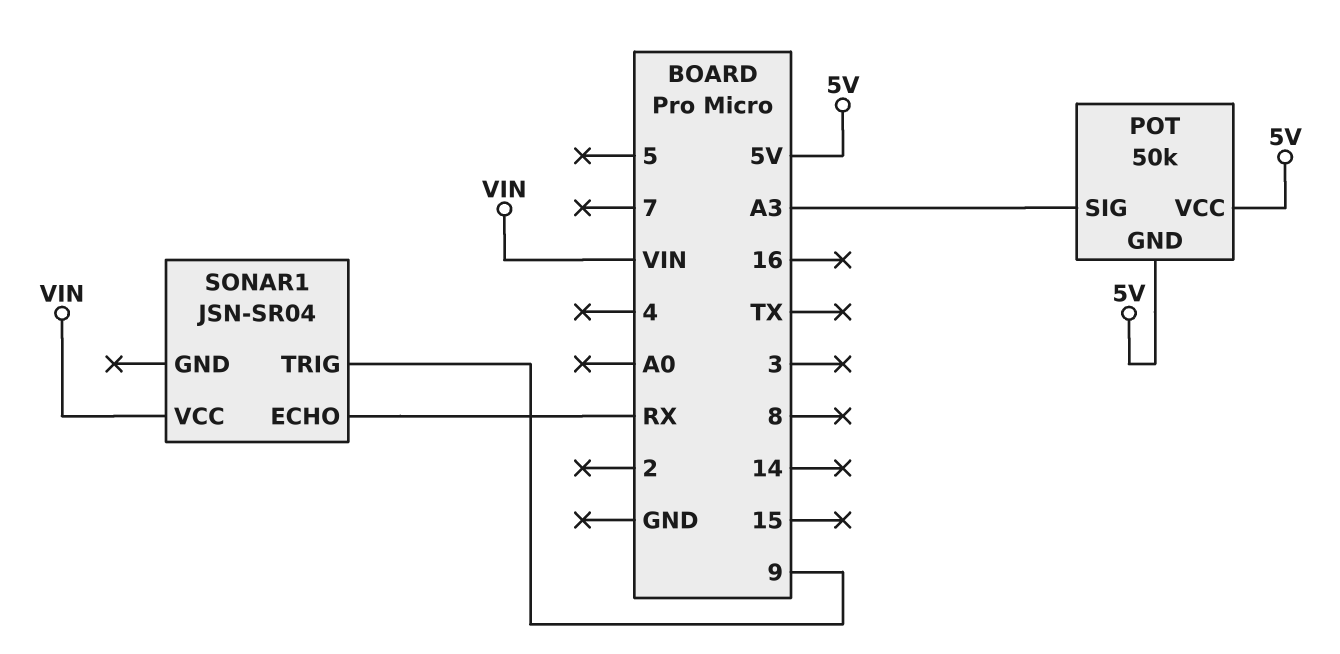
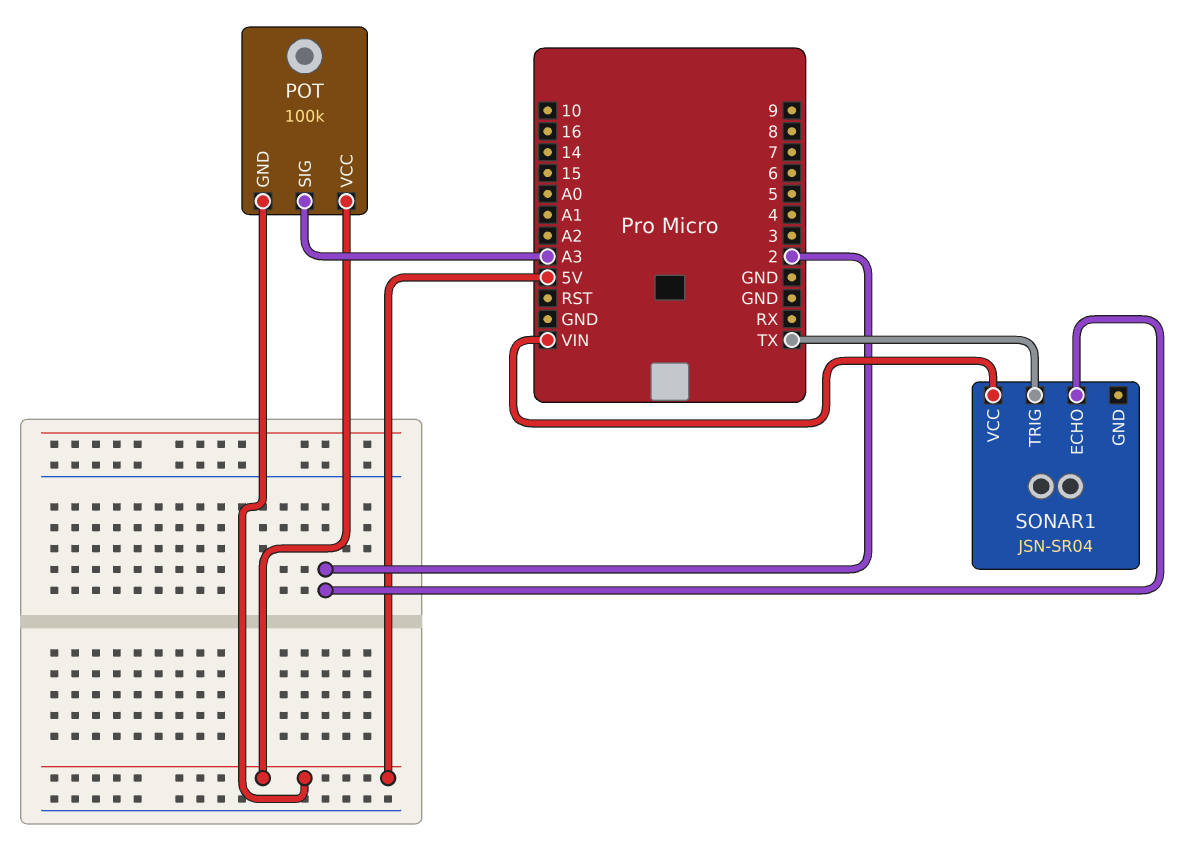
POT: 50k -> 100k
SONAR1 pin ECHO: RX -> 2
SONAR1 pin TRIG: 9 -> TX

